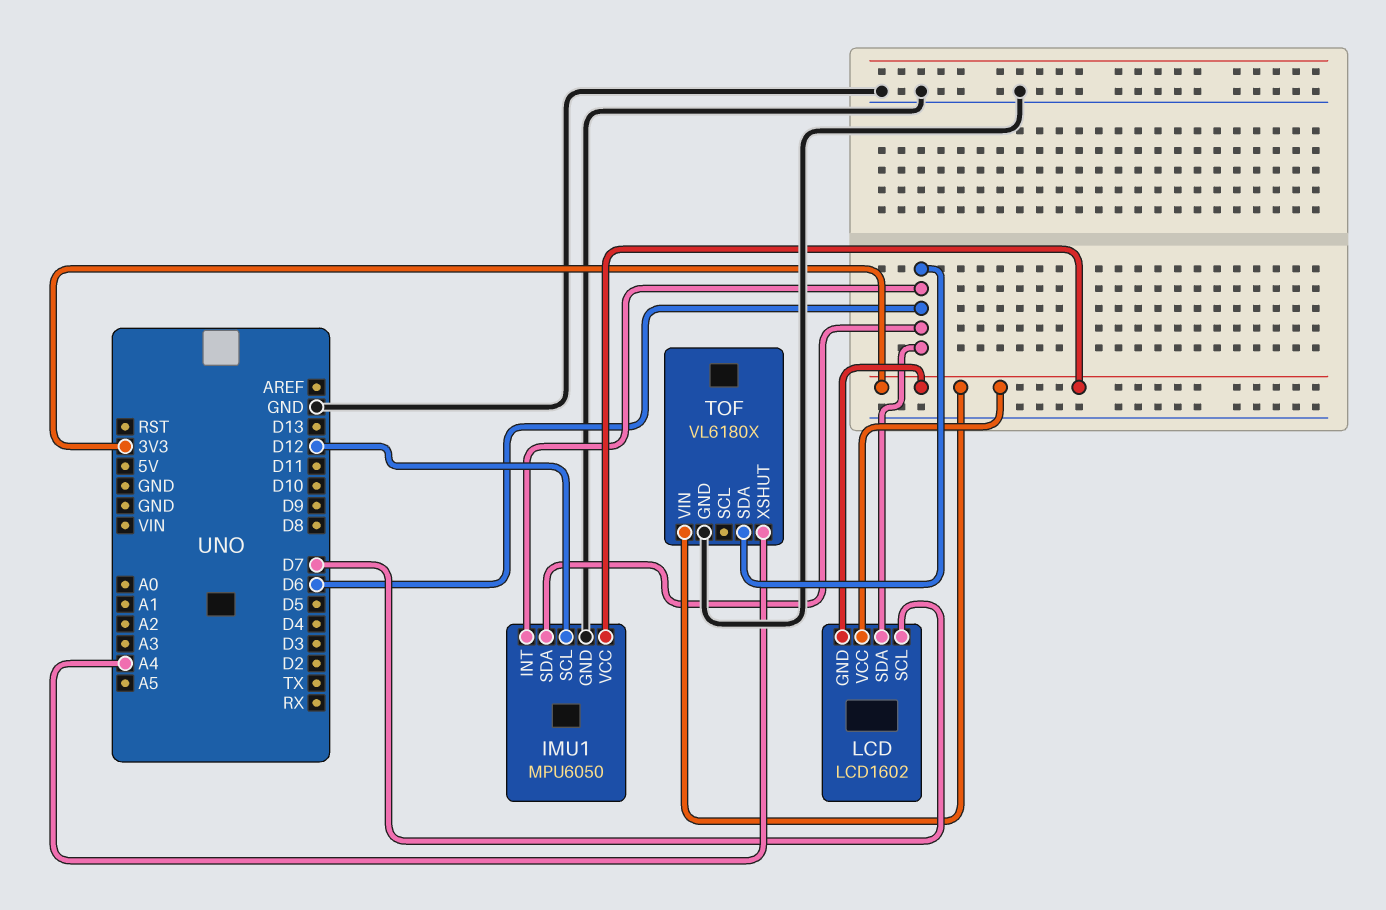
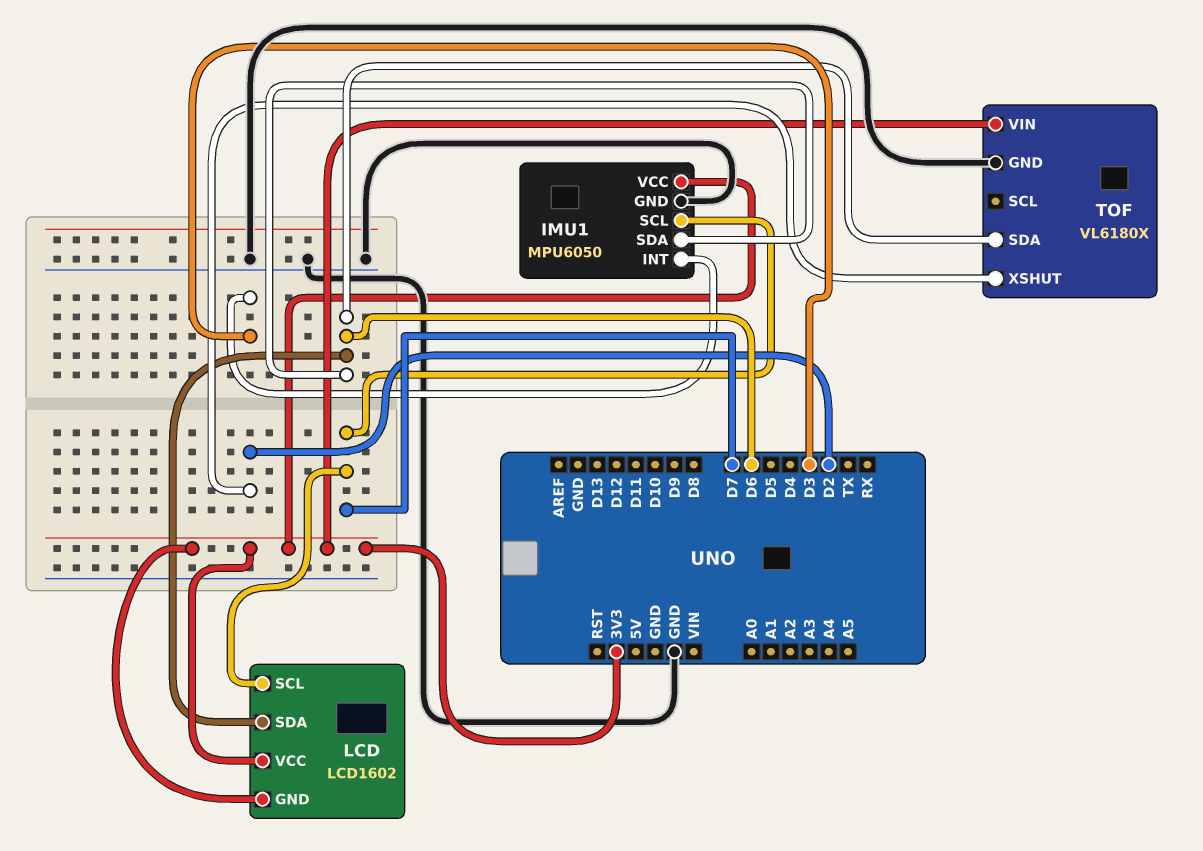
IMU1 pin INT: D6 -> D3
IMU1 pin SCL: D12 -> D7
TOF pin XSHUT: A4 -> D2

